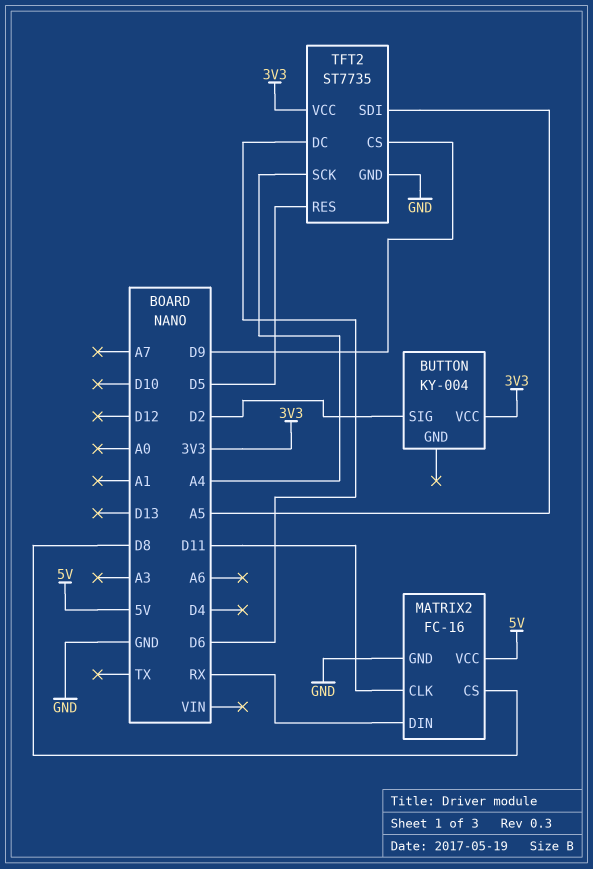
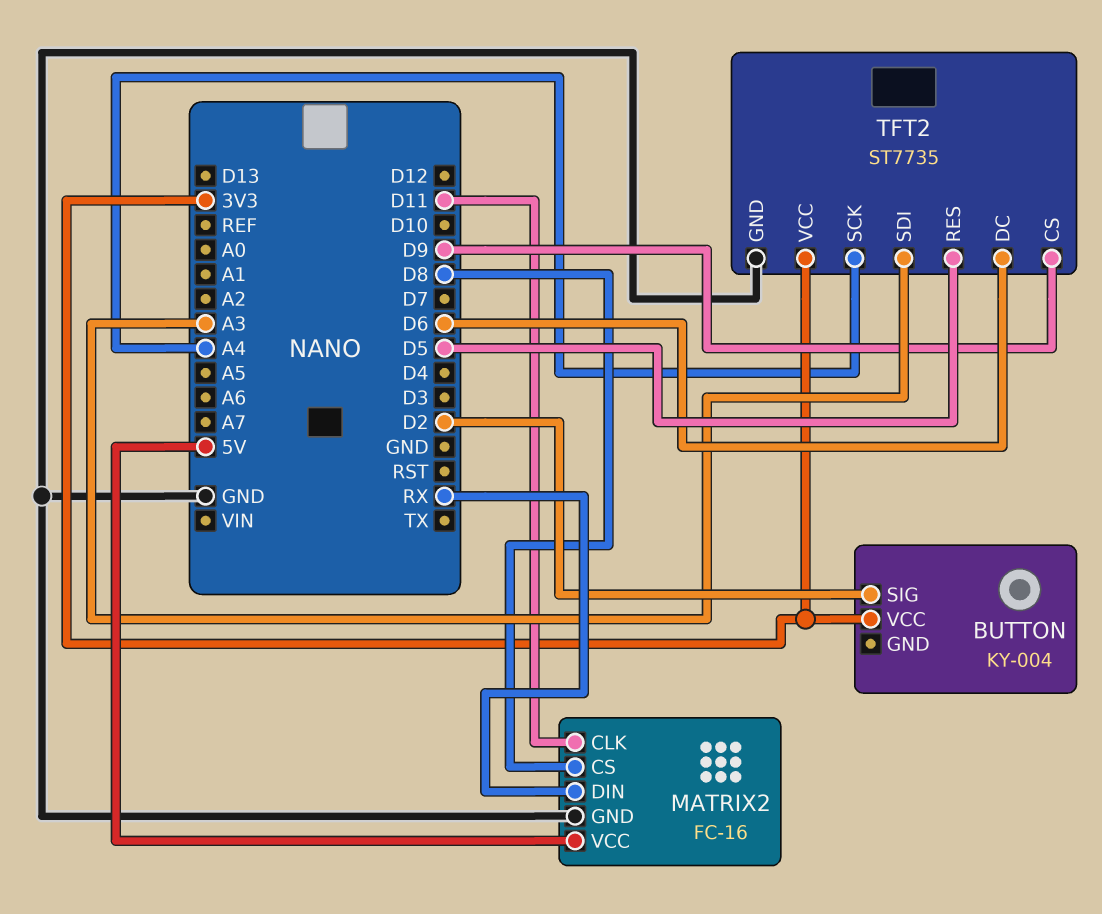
TFT2 pin SDI: A5 -> A3

